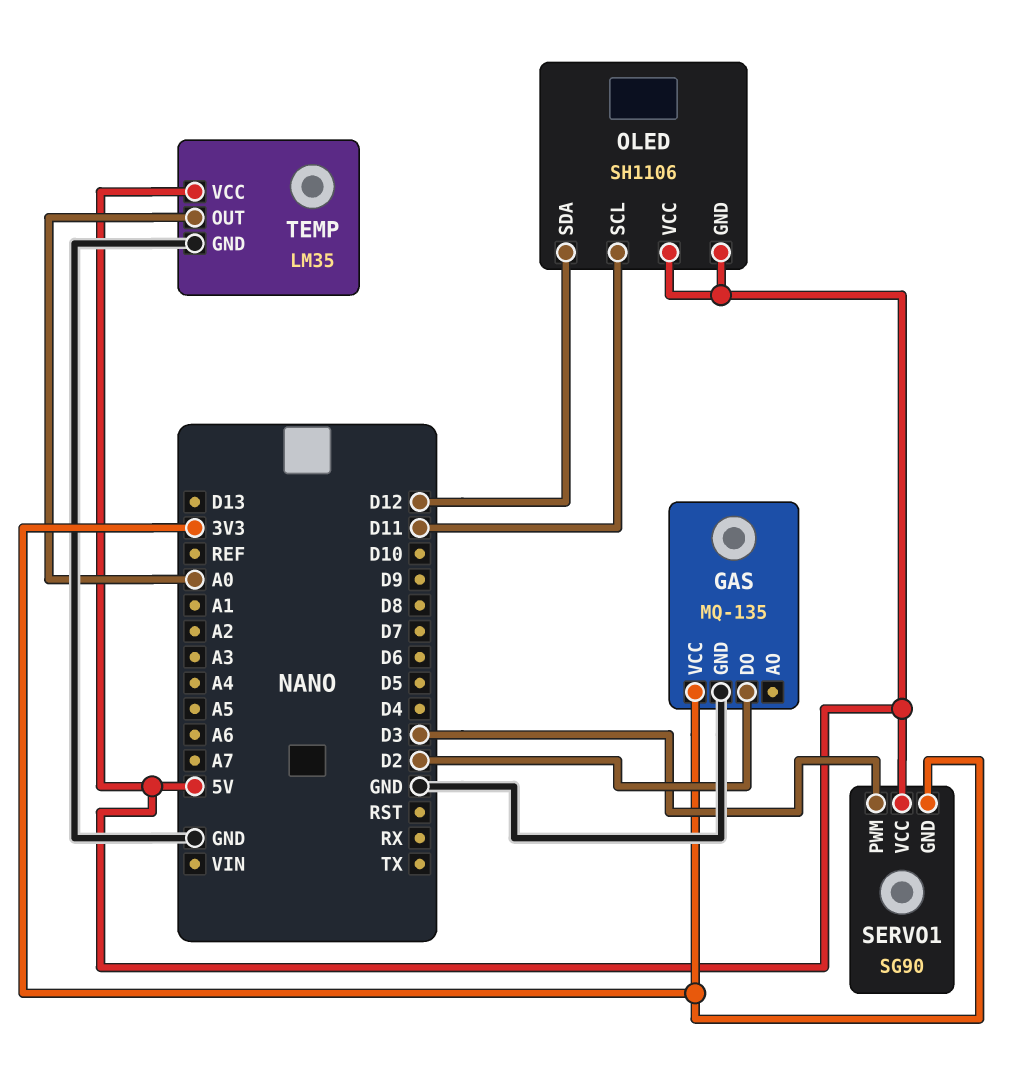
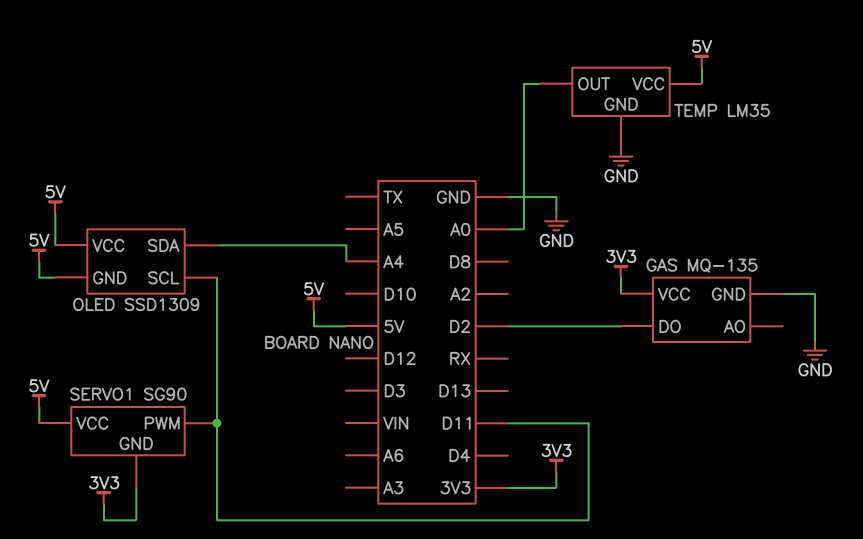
OLED: SH1106 -> SSD1309
OLED pin SDA: D12 -> A4
SERVO1 pin PWM: D3 -> D11

